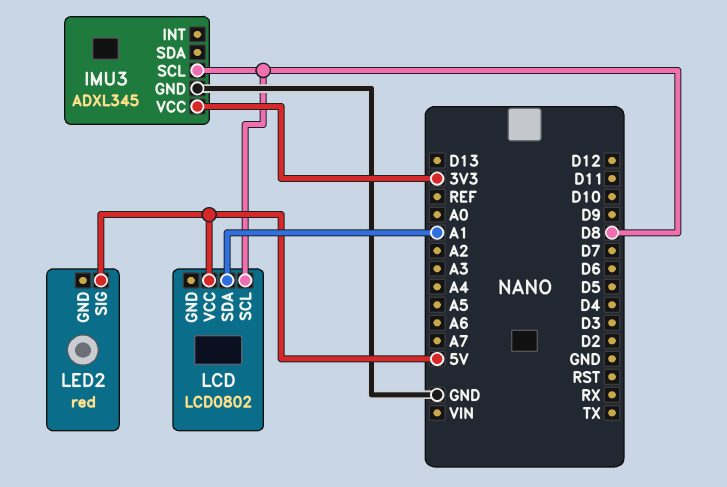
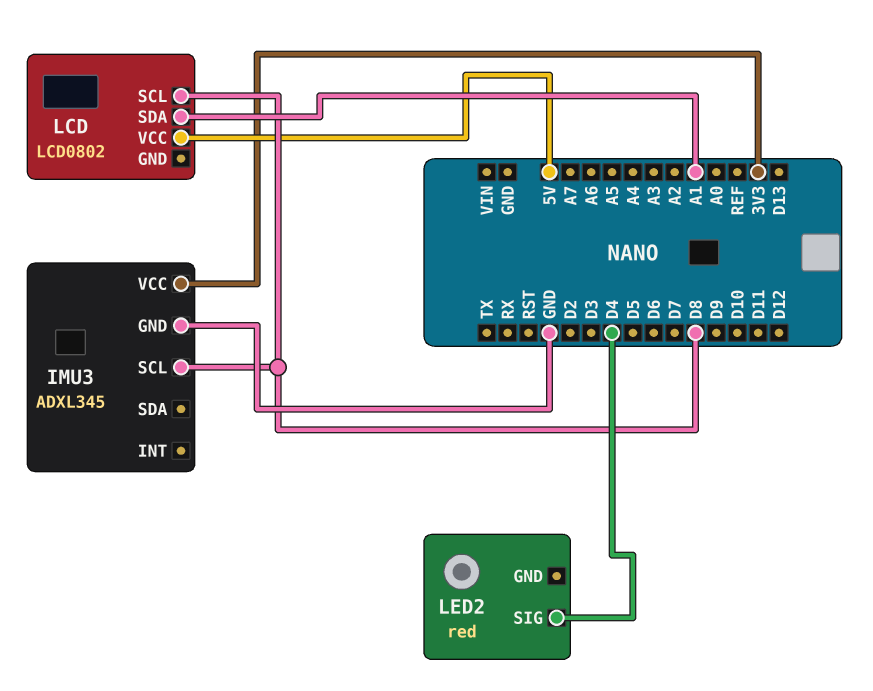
LED2 pin SIG: 5V -> D4

